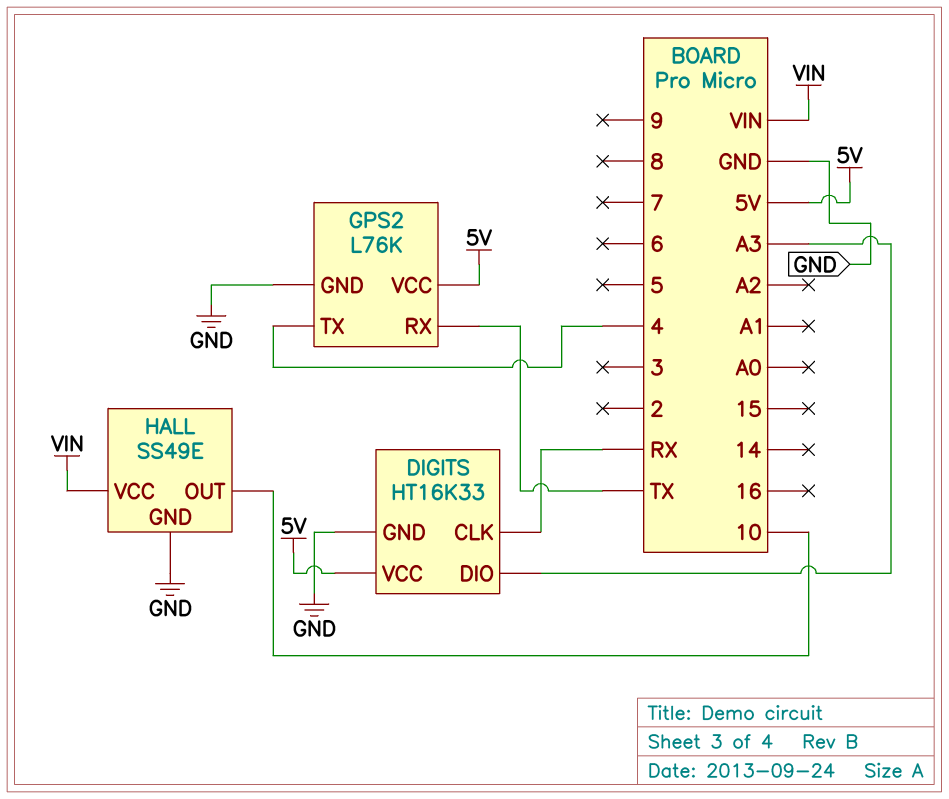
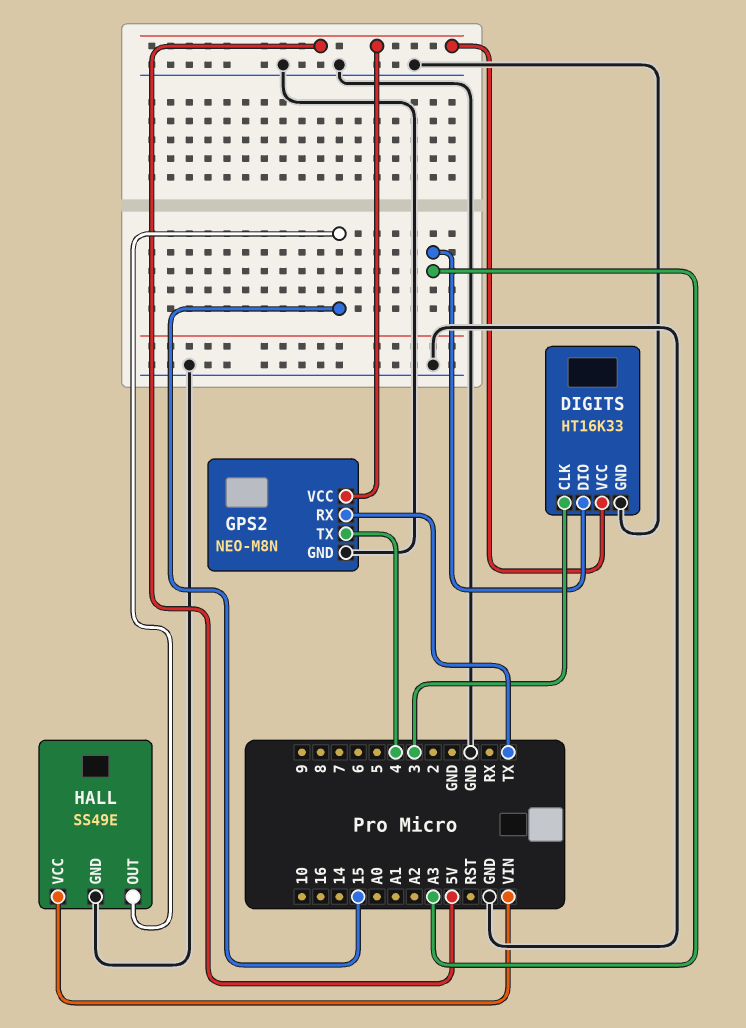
DIGITS pin CLK: RX -> 3
GPS2: L76K -> NEO-M8N
HALL pin OUT: 10 -> 15

